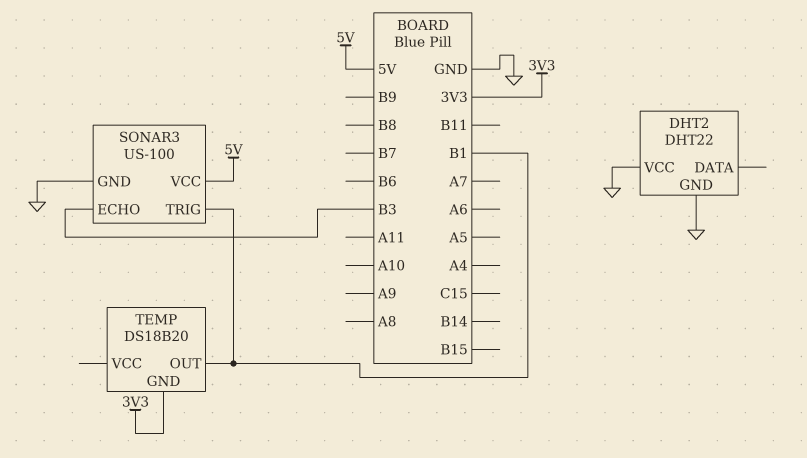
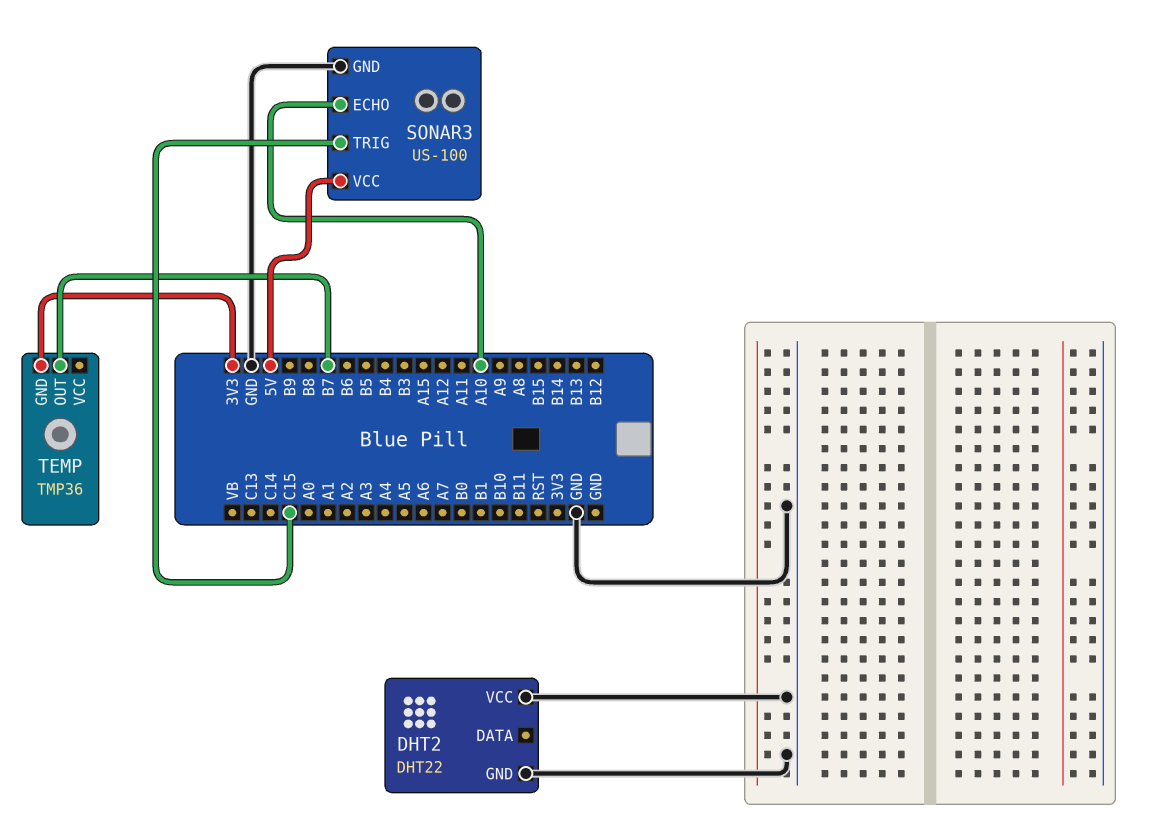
SONAR3 pin ECHO: B3 -> A10
SONAR3 pin TRIG: B1 -> C15
TEMP: DS18B20 -> TMP36
TEMP pin OUT: B1 -> B7

